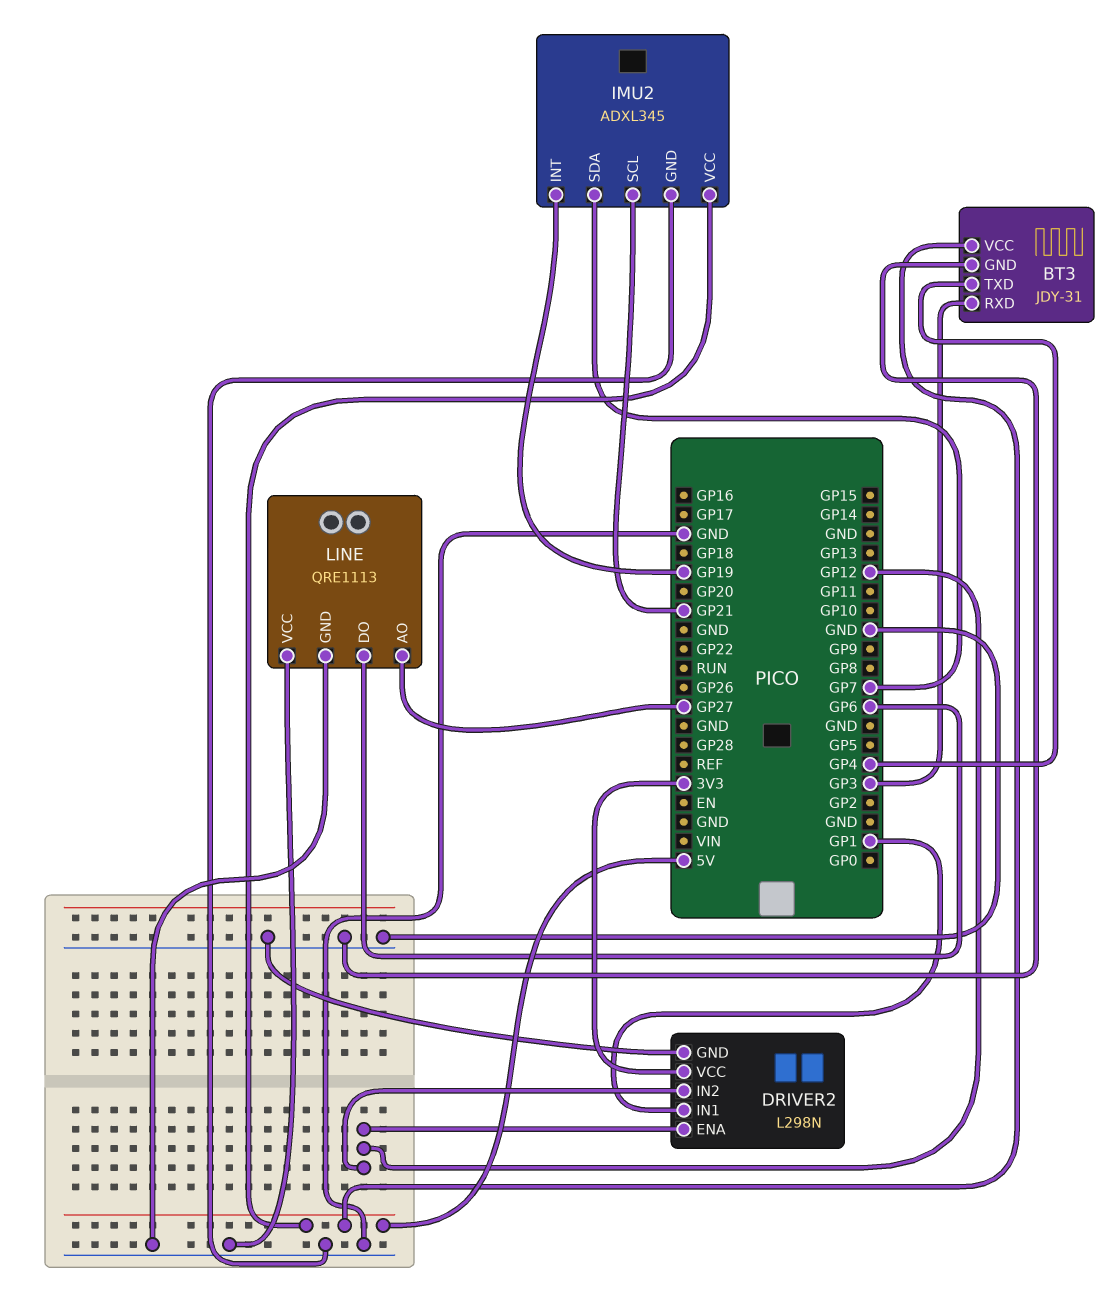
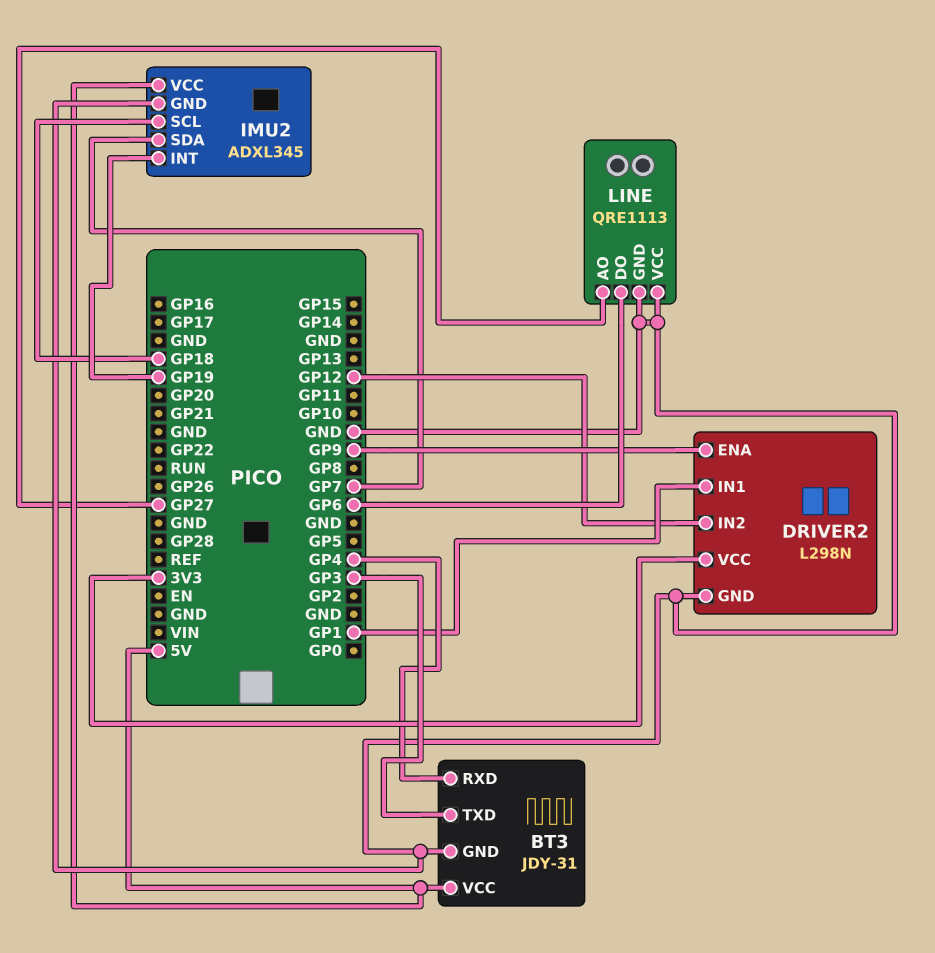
BT3 pin RXD: GP3 -> GP4
BT3 pin TXD: GP4 -> GP3
DRIVER2 pin ENA: GP12 -> GP9
IMU2 pin SCL: GP21 -> GP18

